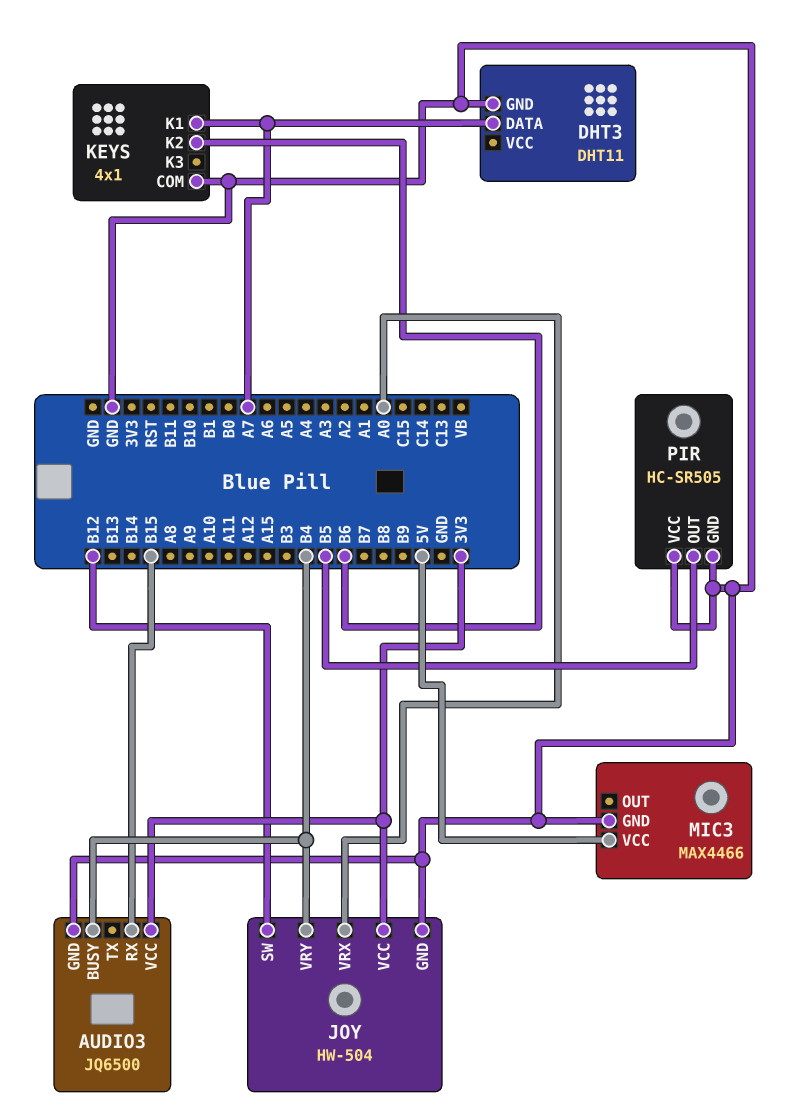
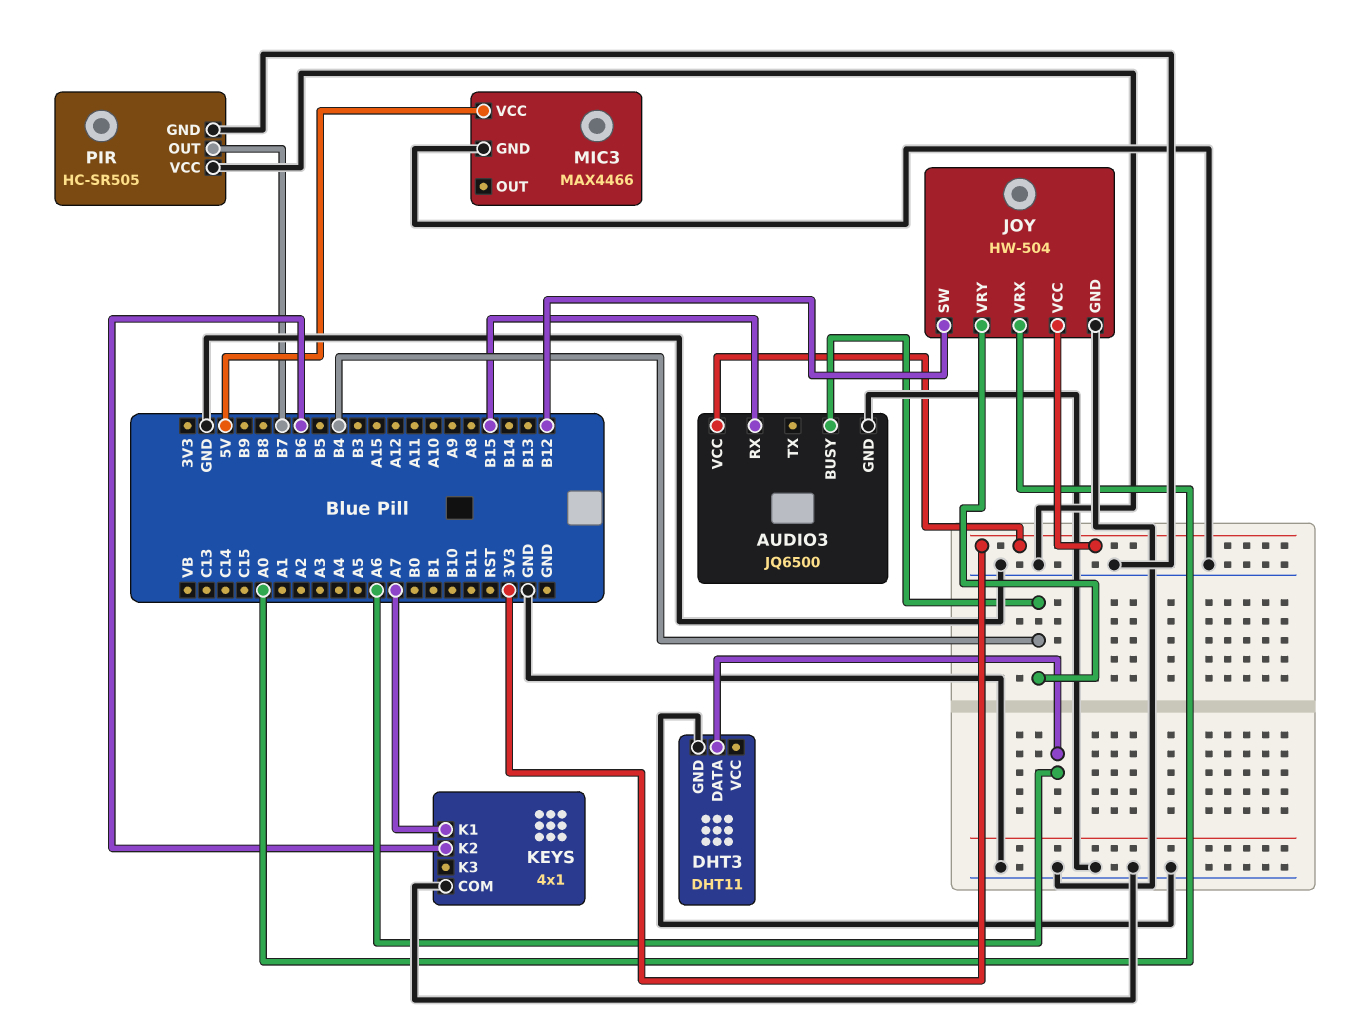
DHT3 pin DATA: A7 -> A6
PIR pin OUT: B5 -> B7

